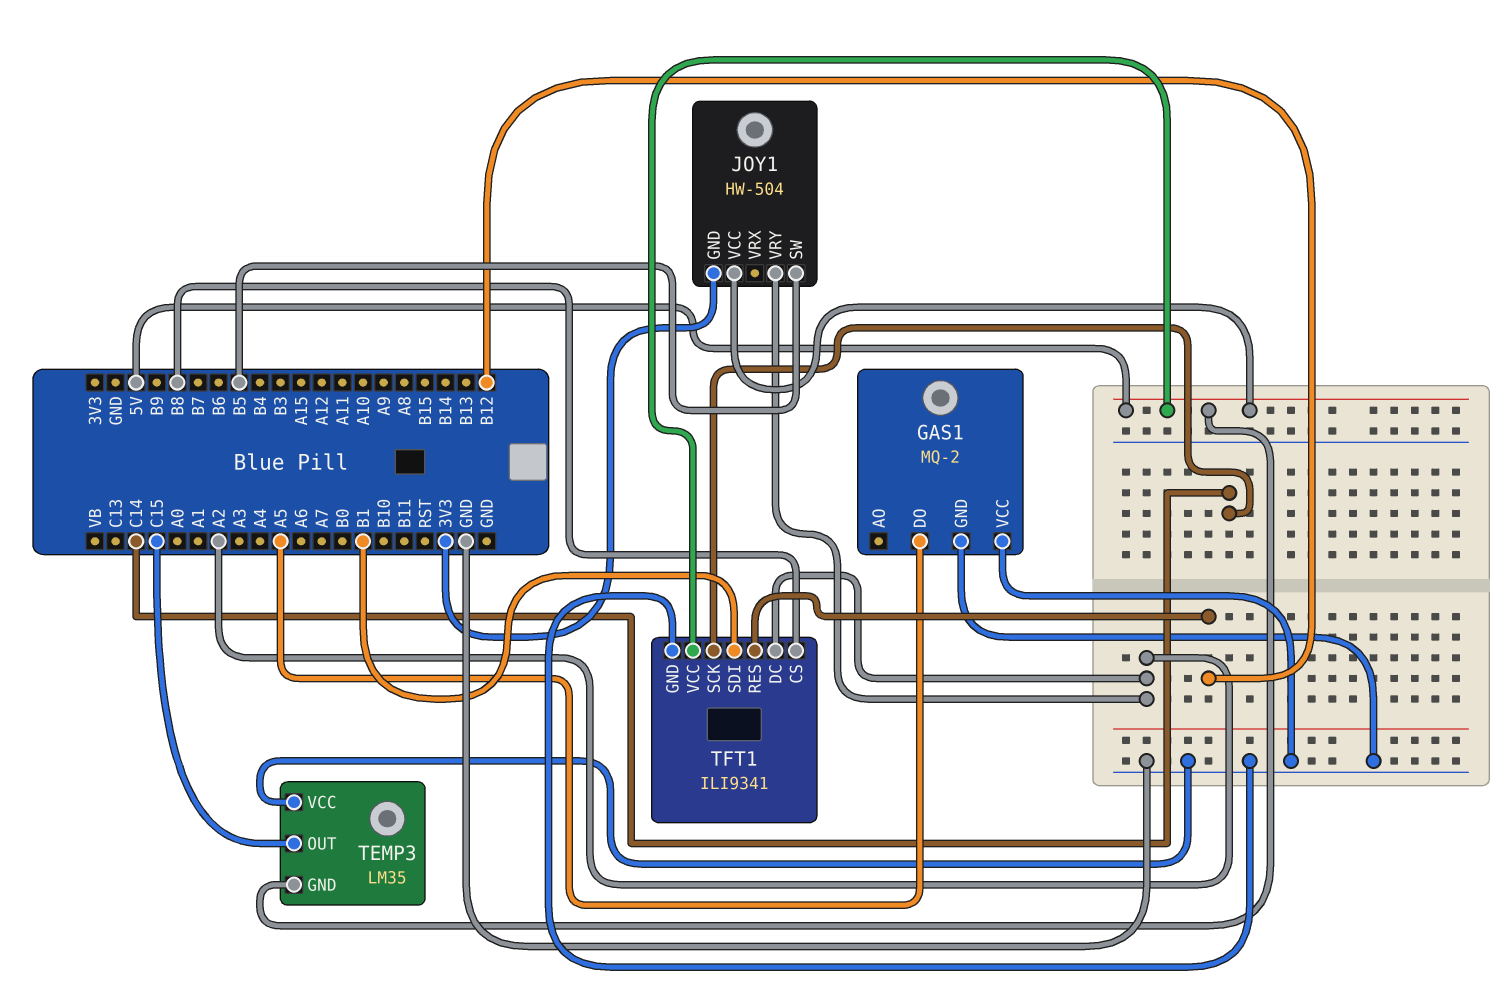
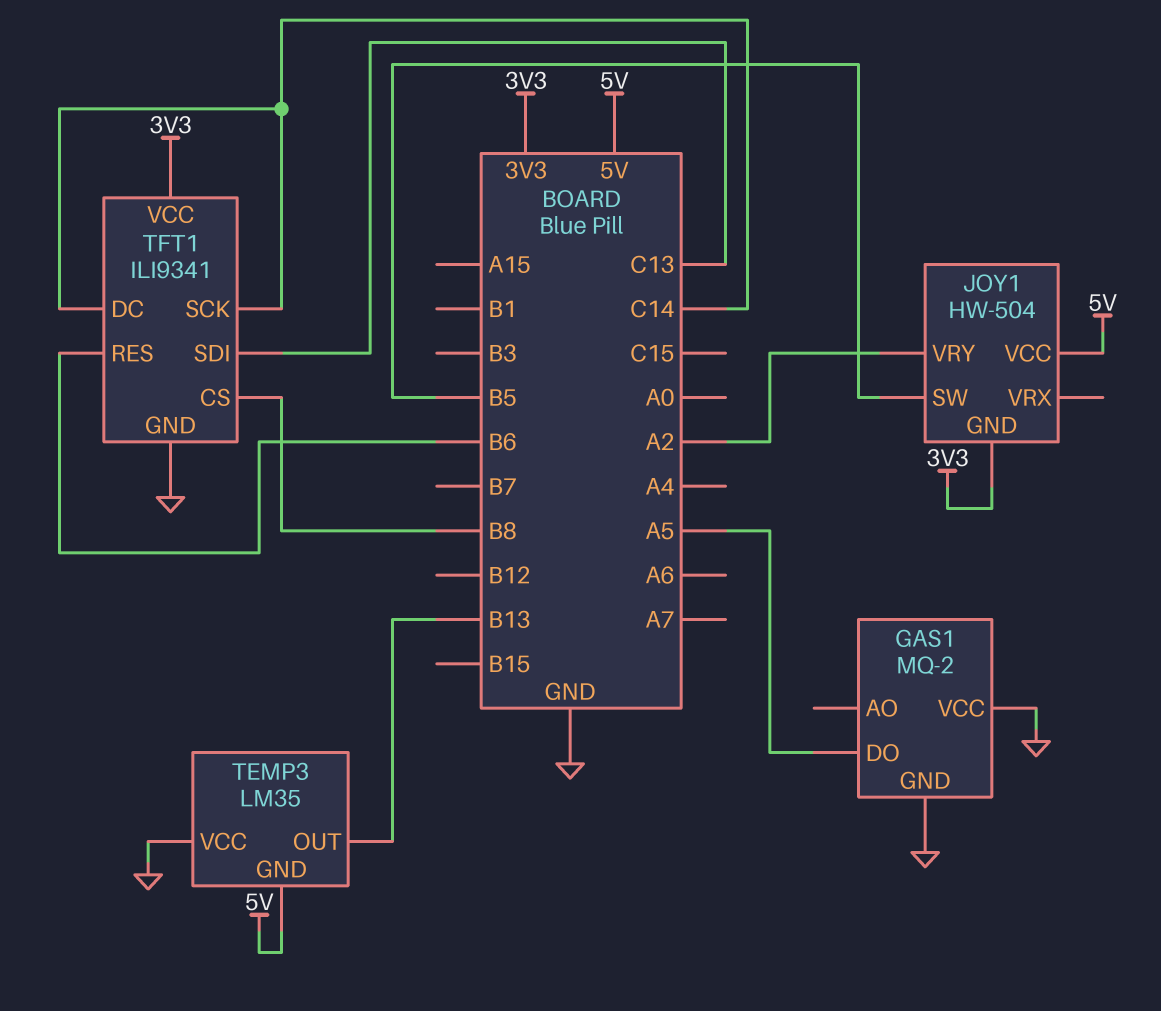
TEMP3 pin OUT: C15 -> B13
TFT1 pin DC: A2 -> C14
TFT1 pin RES: B12 -> B6
TFT1 pin SDI: B1 -> C13
TFT1 pin VCC: 5V -> 3V3

